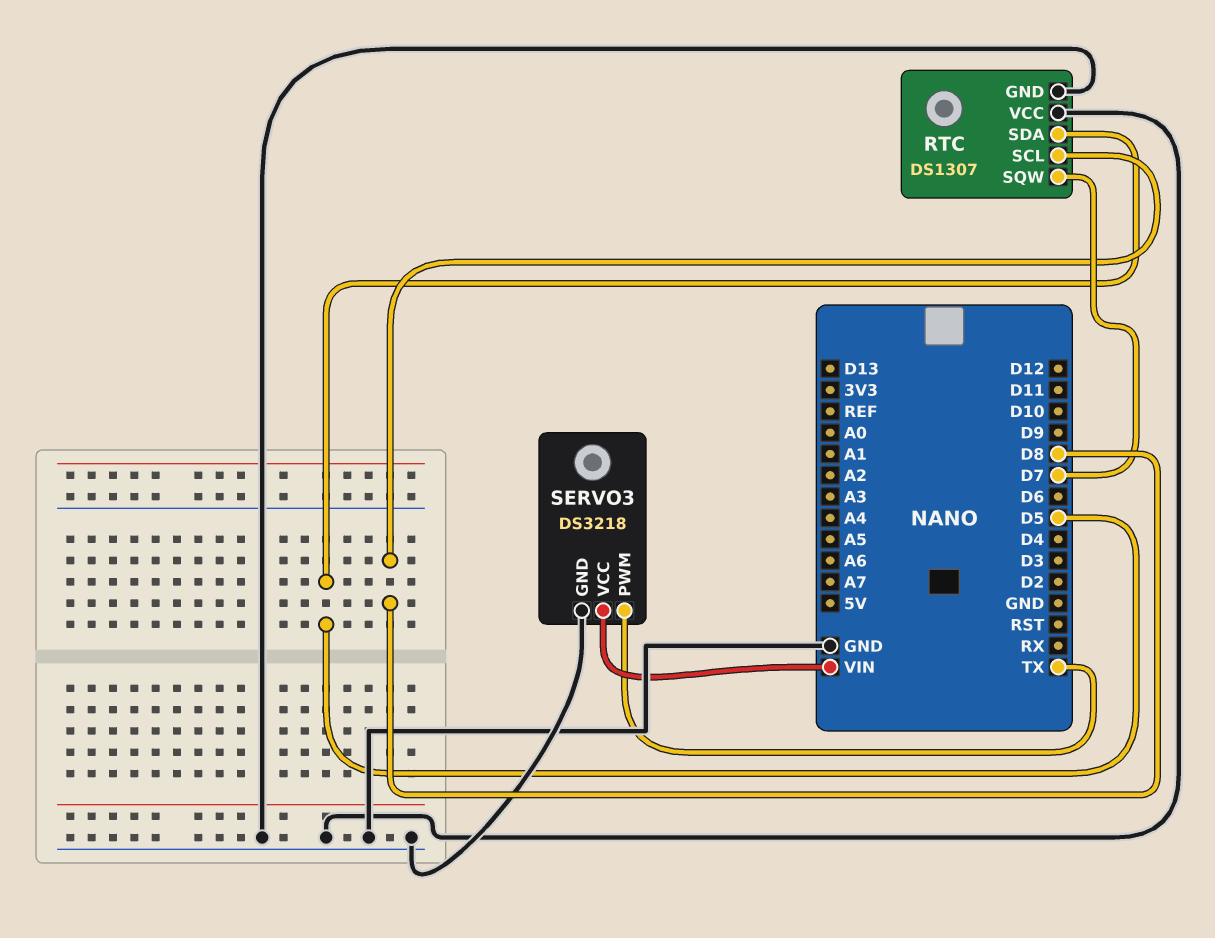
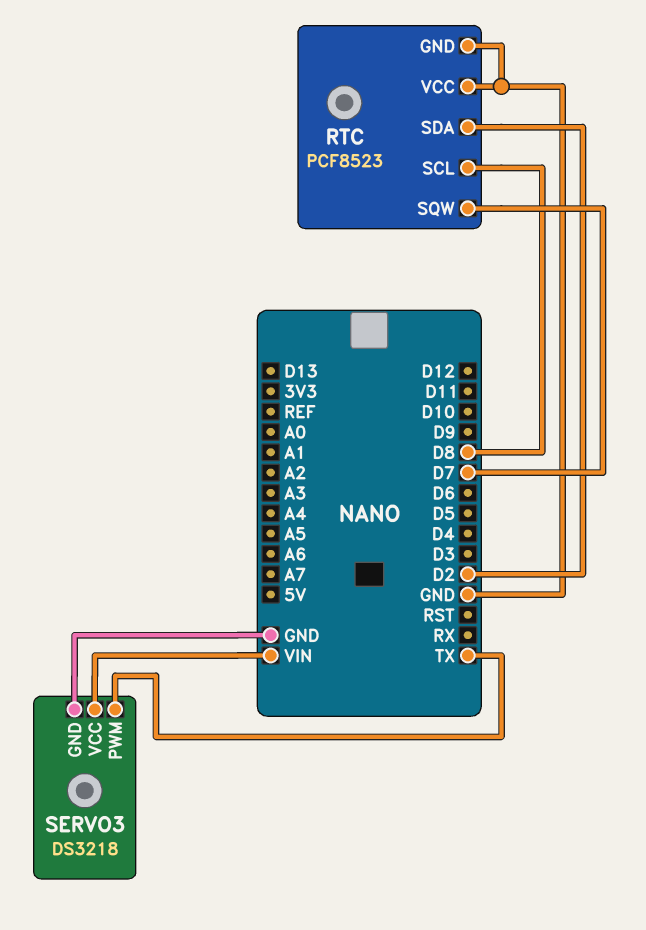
RTC: DS1307 -> PCF8523
RTC pin SDA: D5 -> D2

